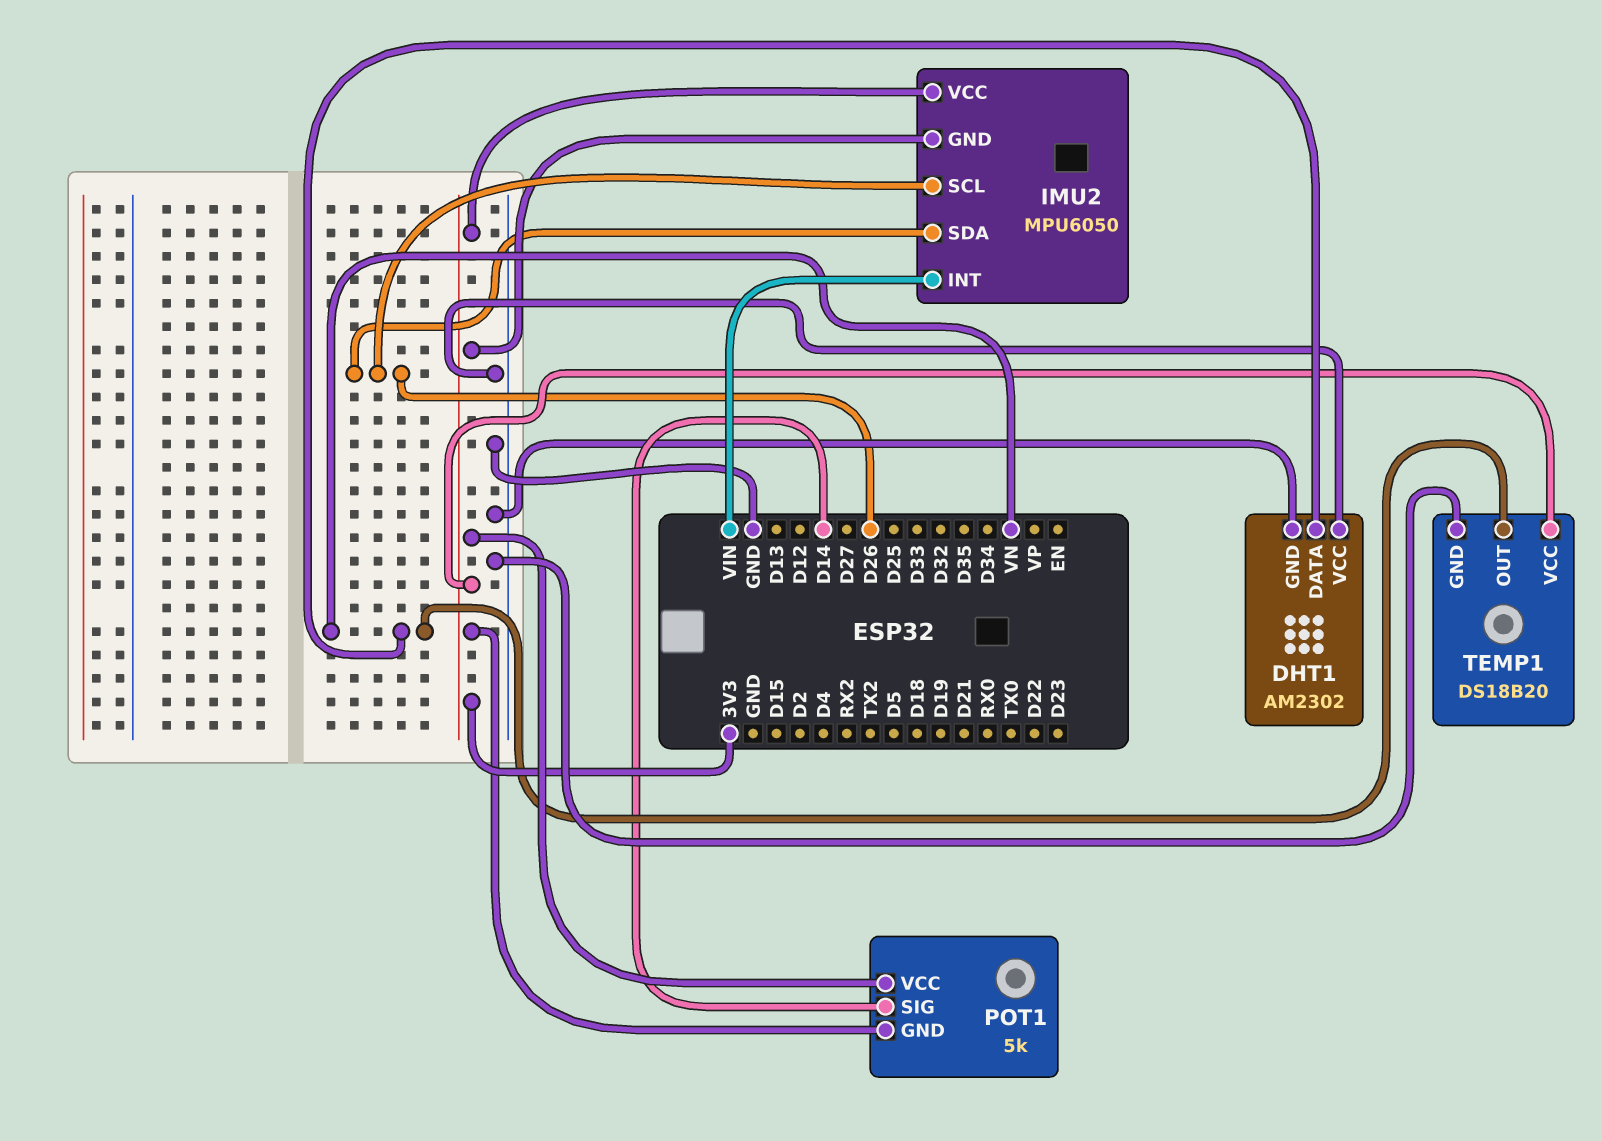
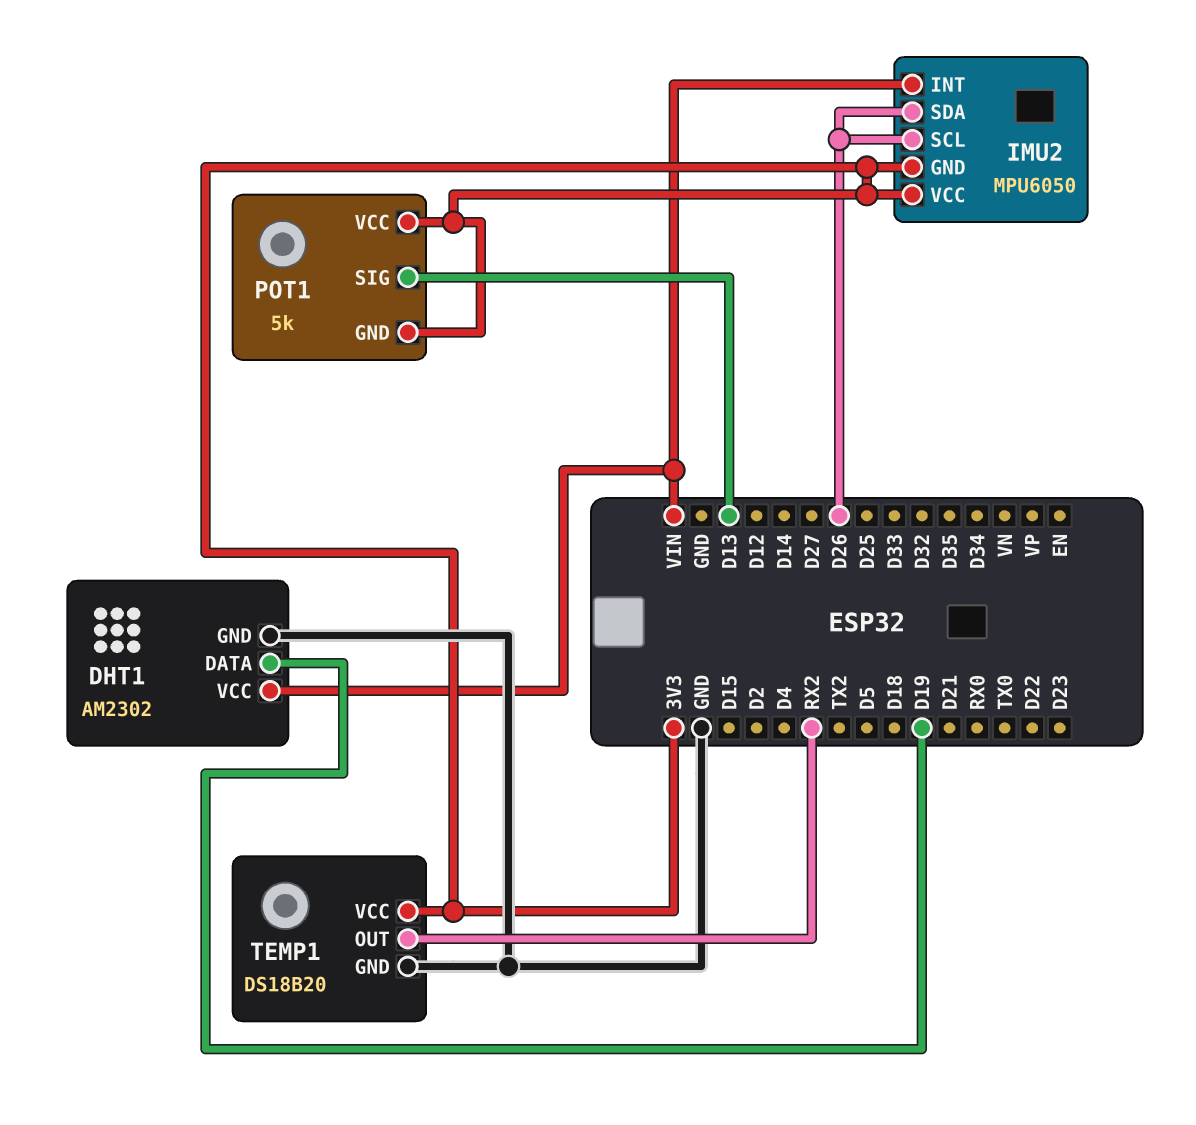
DHT1 pin DATA: VN -> D19
DHT1 pin VCC: GND -> VIN
POT1 pin SIG: D14 -> D13
TEMP1 pin OUT: VN -> RX2

